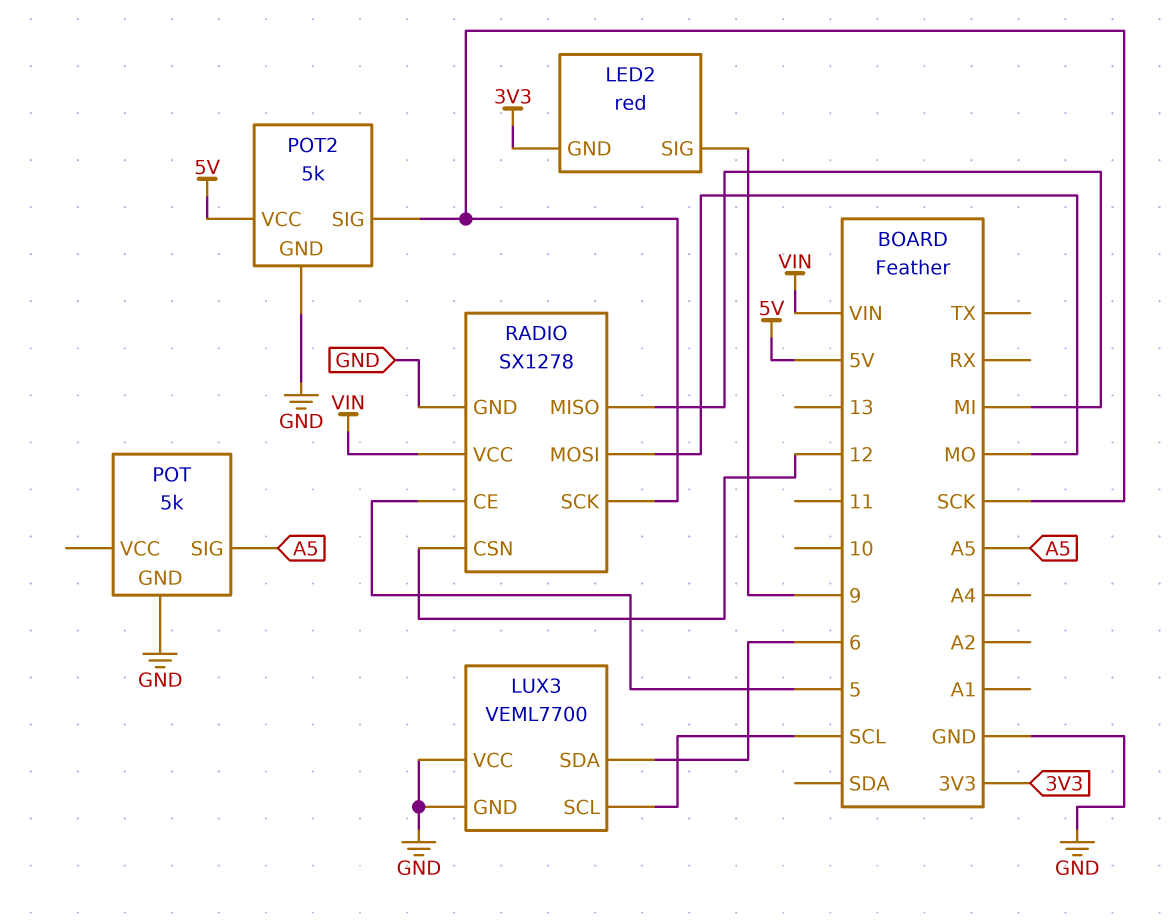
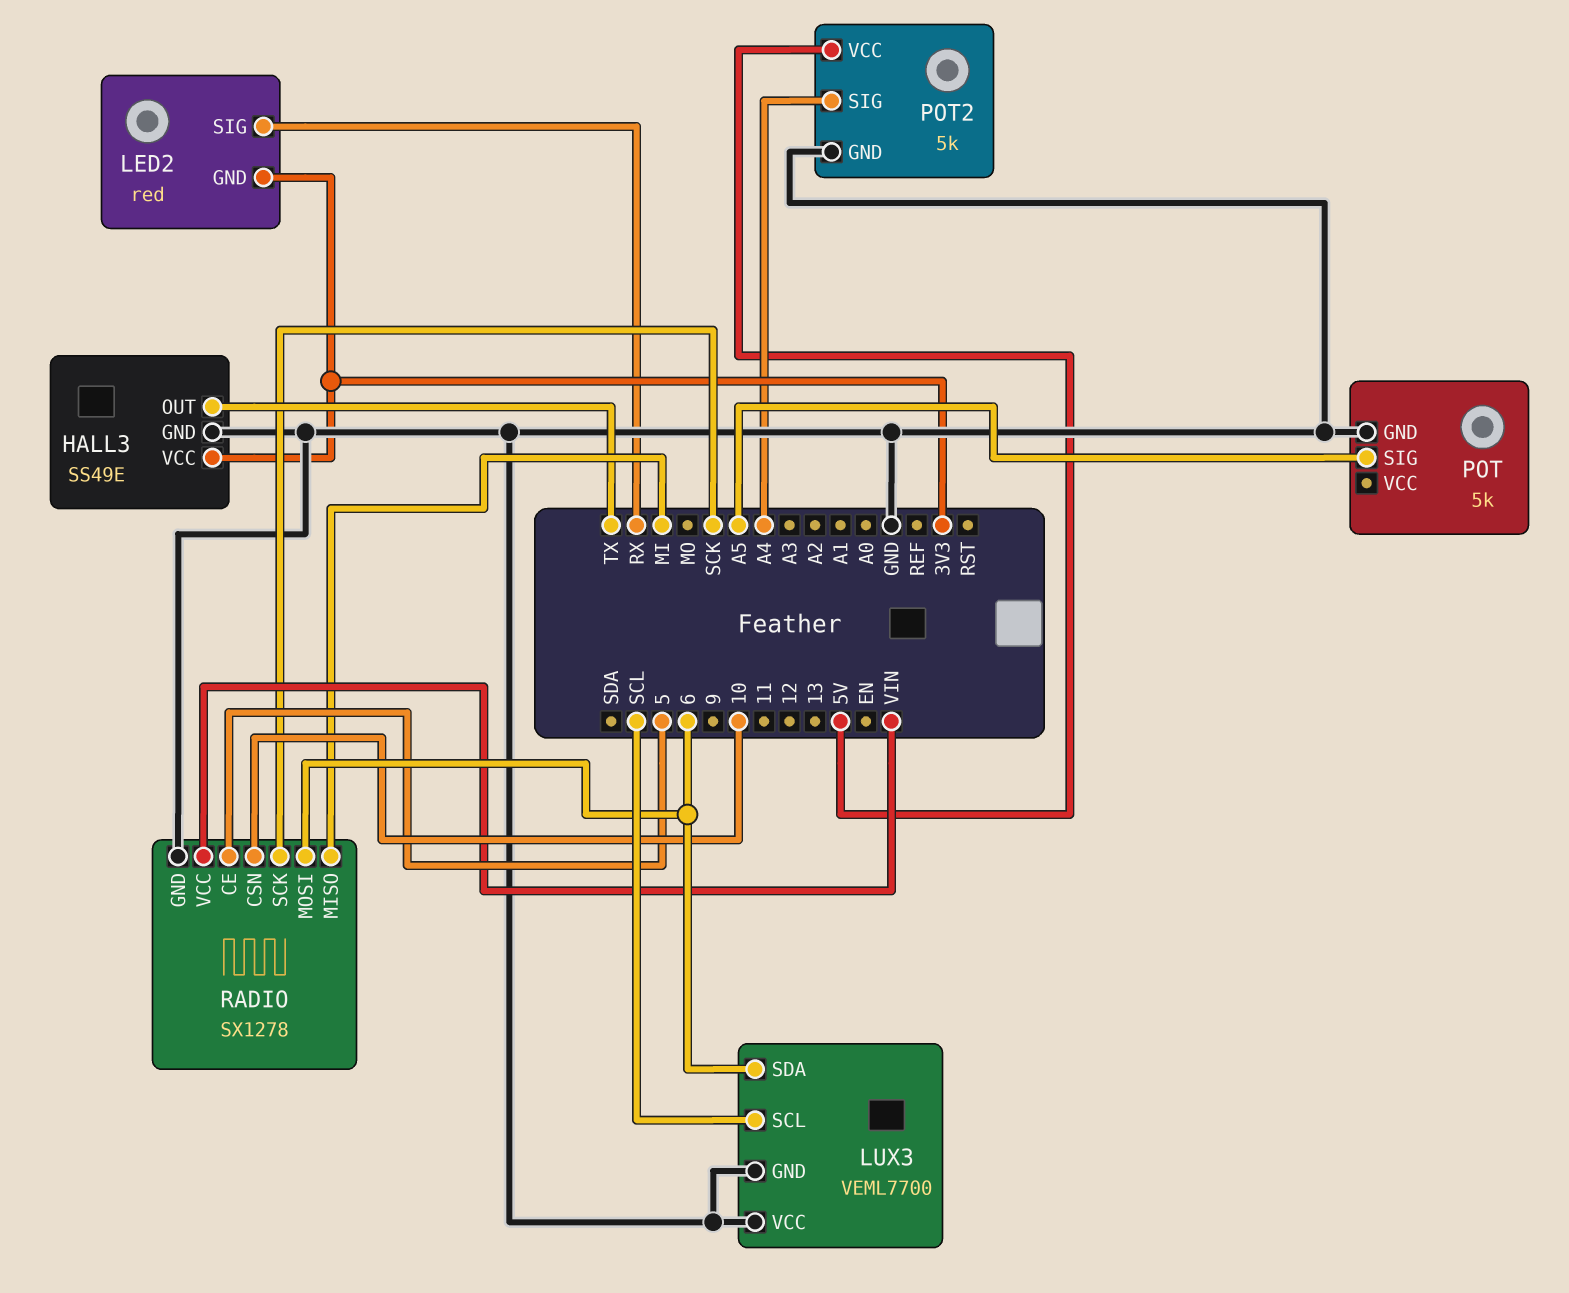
HALL3: none -> SS49E
HALL3 pin GND: none -> GND
HALL3 pin OUT: none -> TX
HALL3 pin VCC: none -> 3V3
LED2 pin SIG: 9 -> RX
POT2 pin SIG: SCK -> A4
RADIO pin CSN: 12 -> 10
RADIO pin MOSI: MO -> 6

